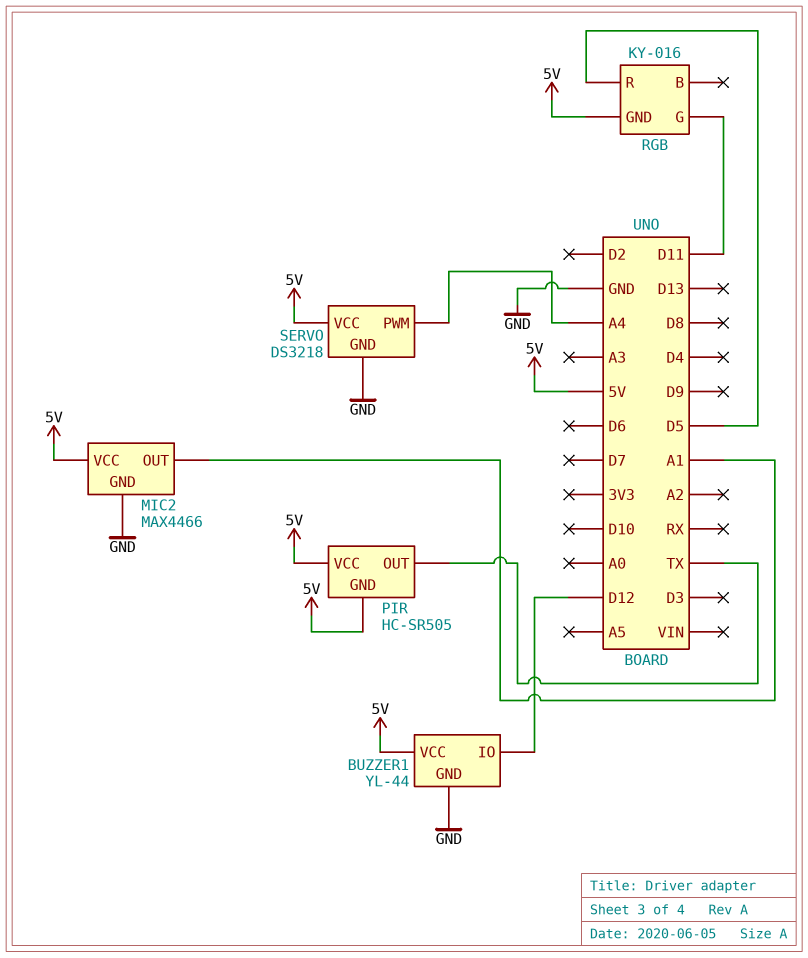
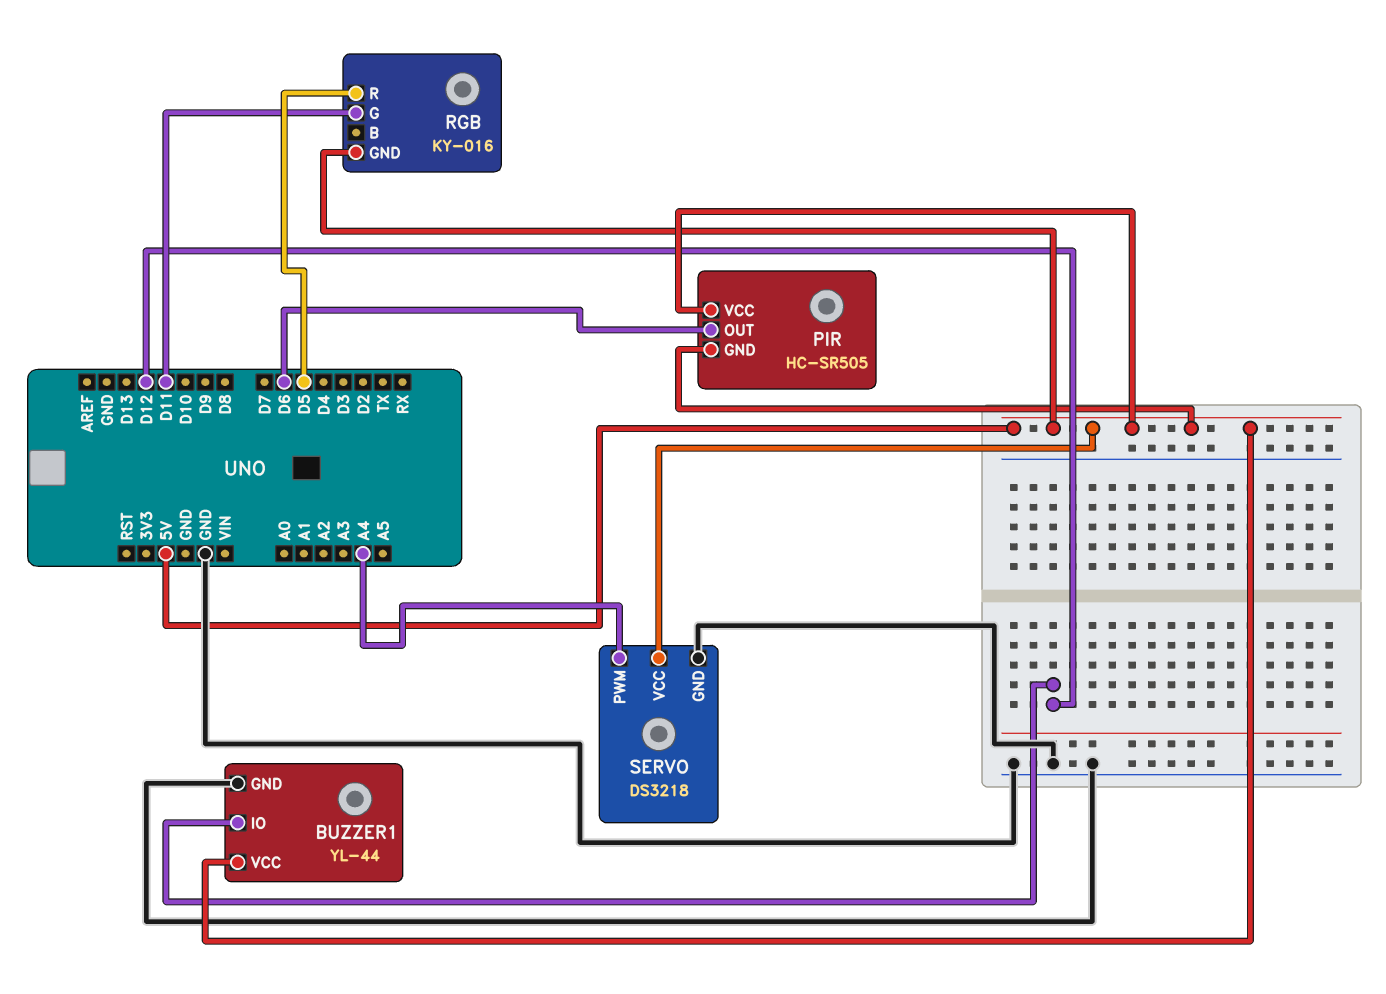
MIC2: MAX4466 -> none
MIC2 pin GND: GND -> none
MIC2 pin OUT: A1 -> none
MIC2 pin VCC: 5V -> none
PIR pin OUT: TX -> D6

